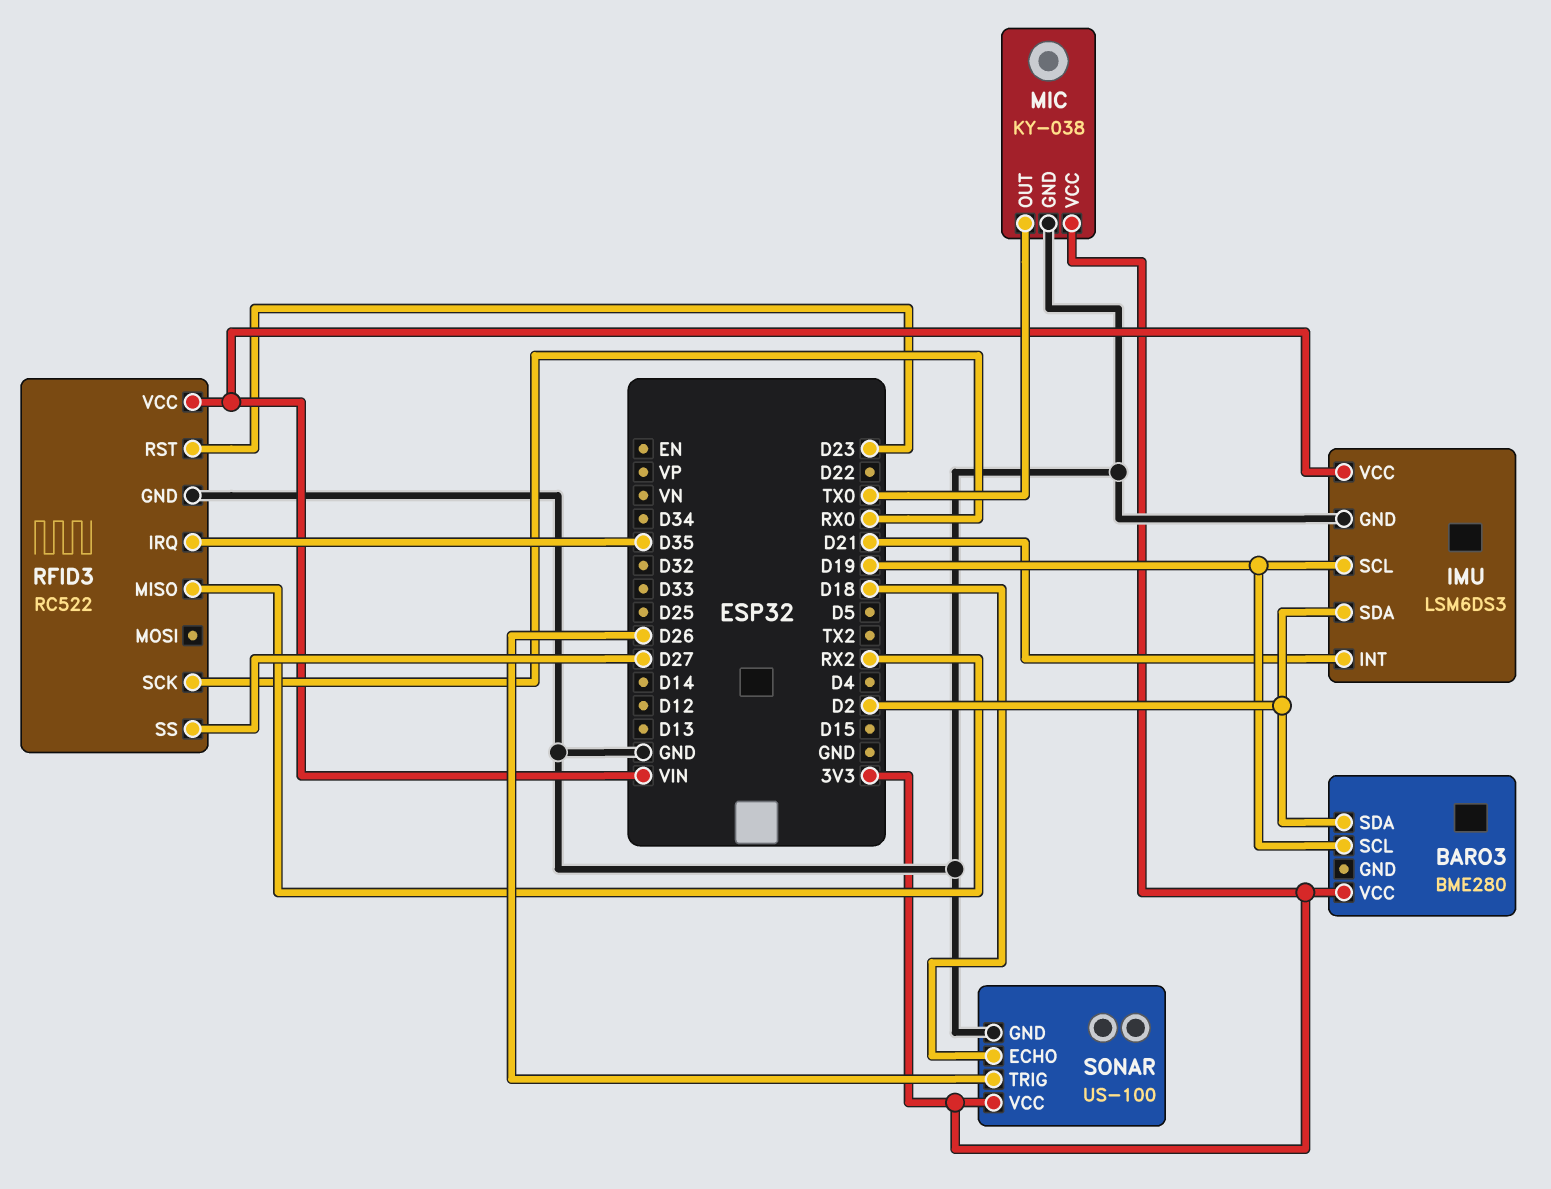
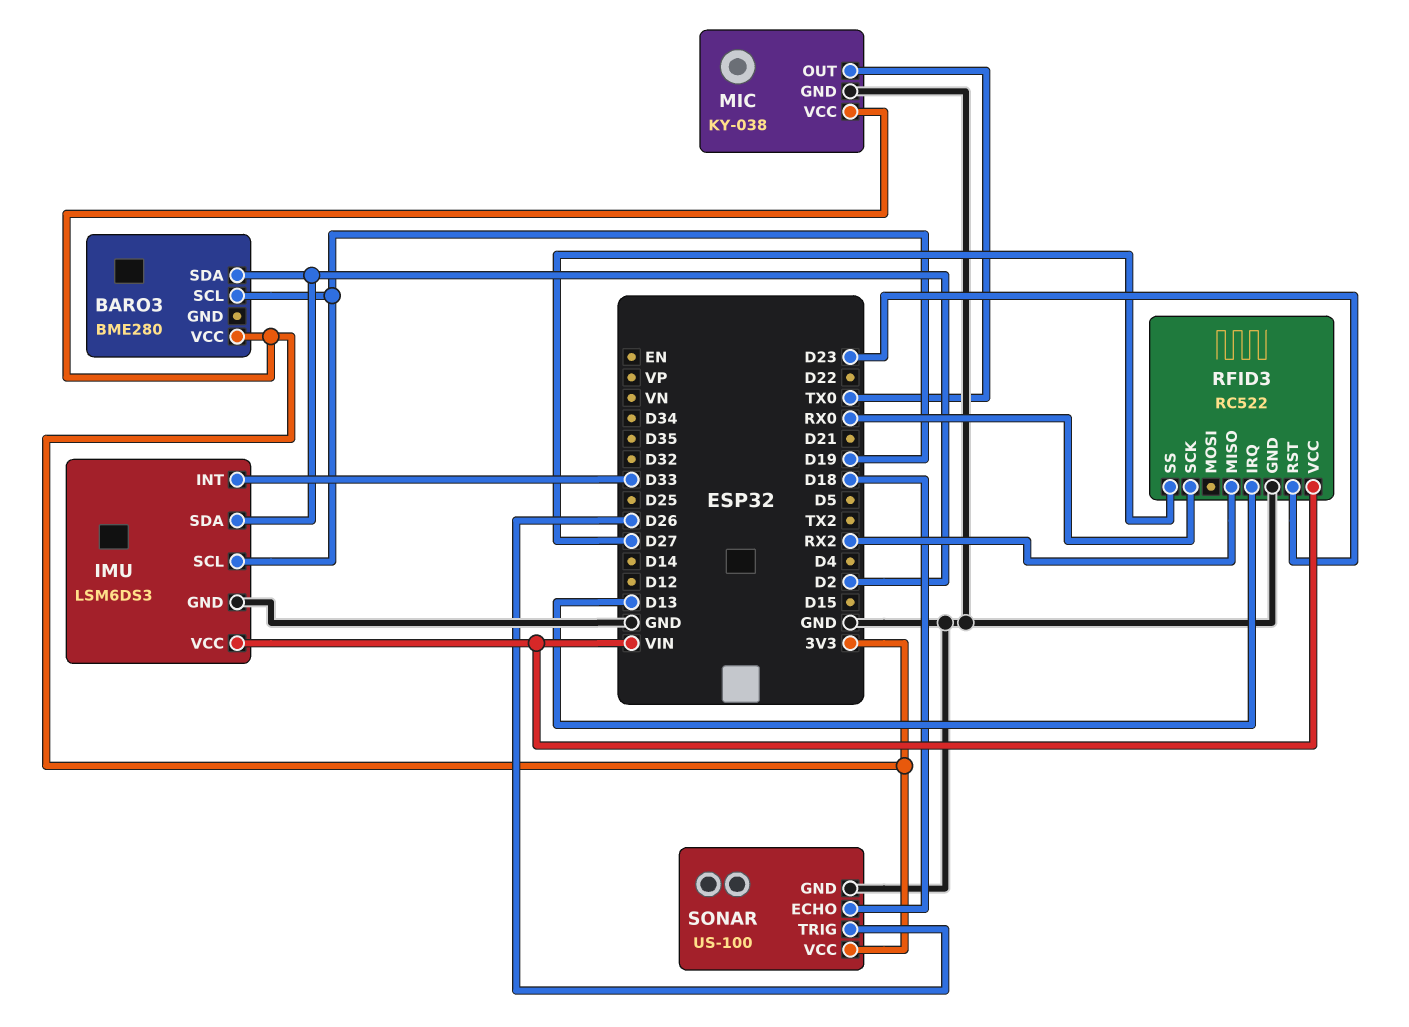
IMU pin INT: D21 -> D33
RFID3 pin IRQ: D35 -> D13

